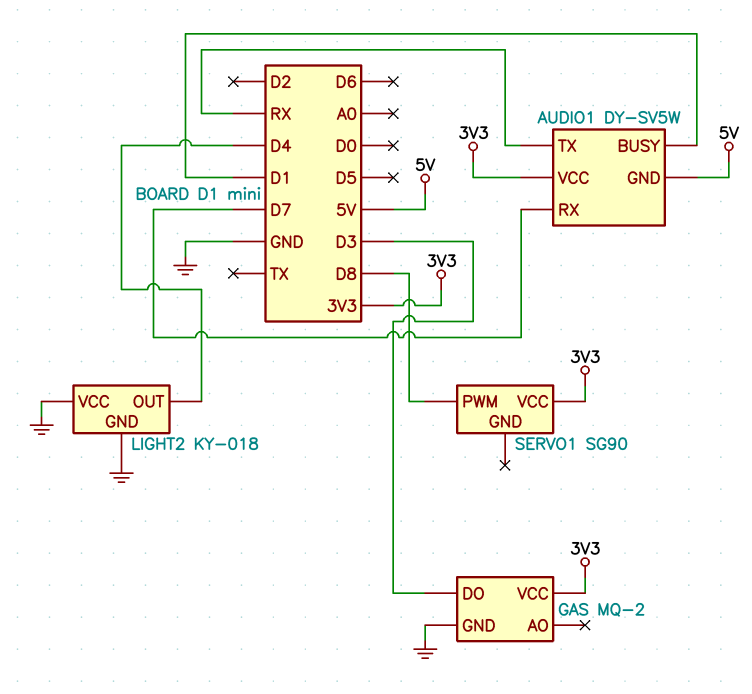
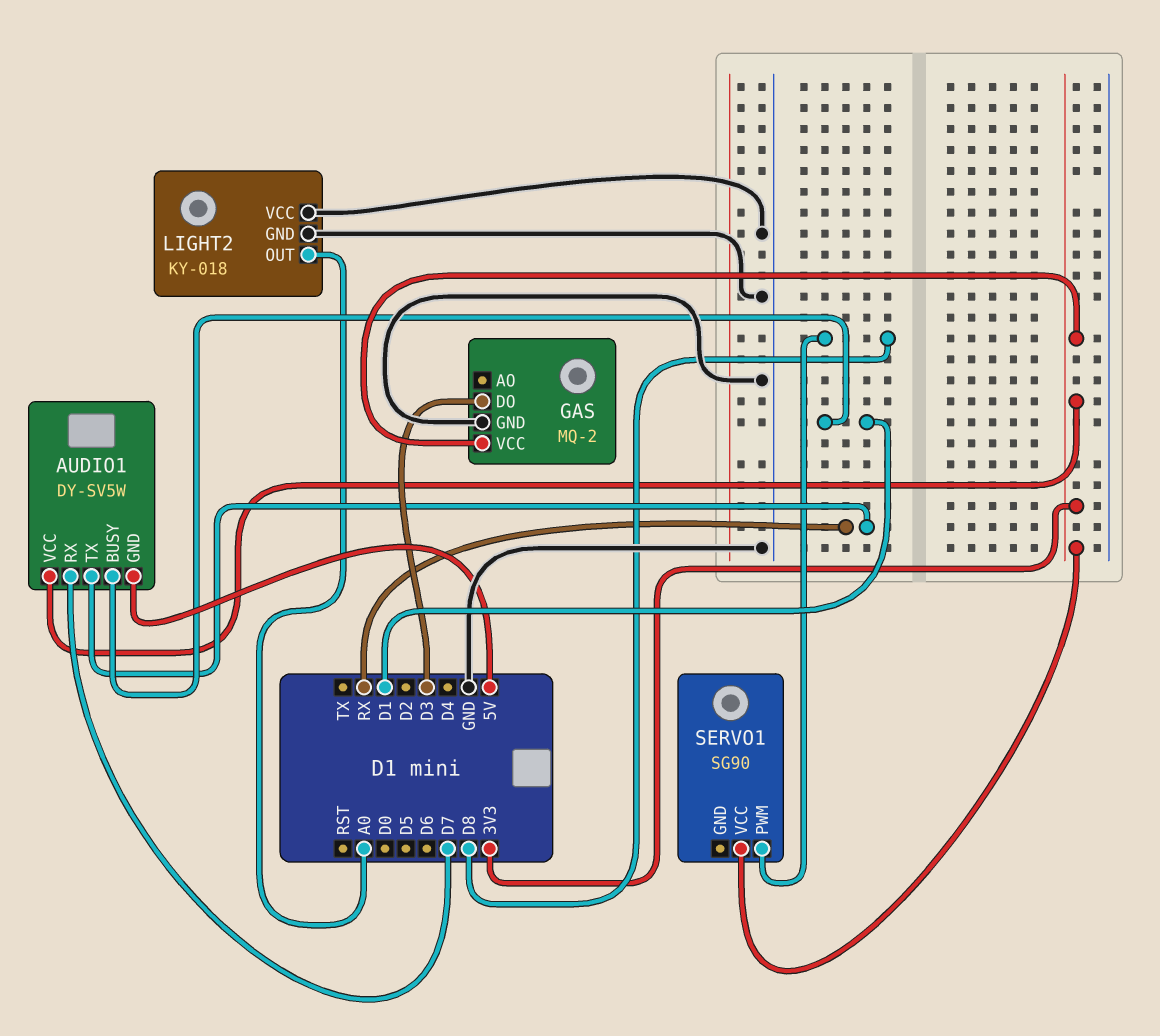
LIGHT2 pin OUT: D4 -> A0

